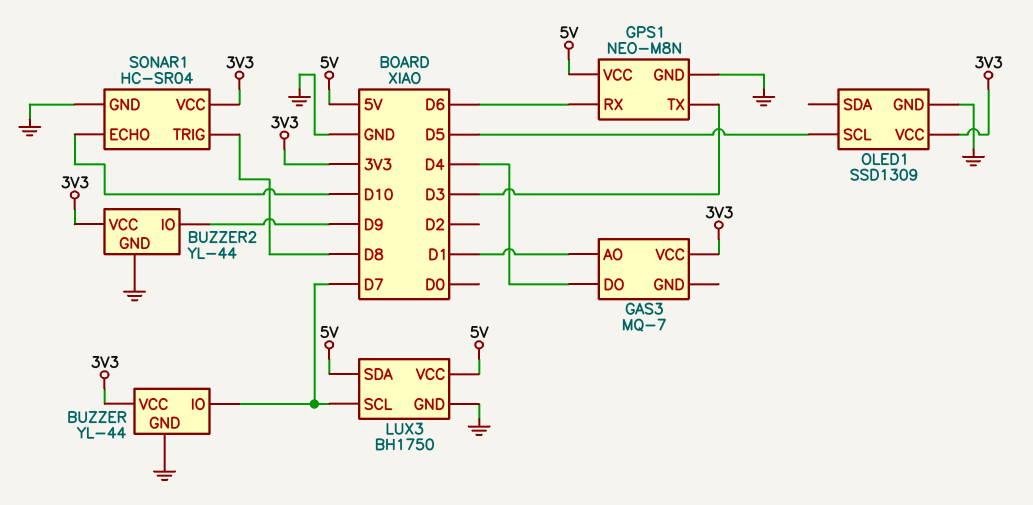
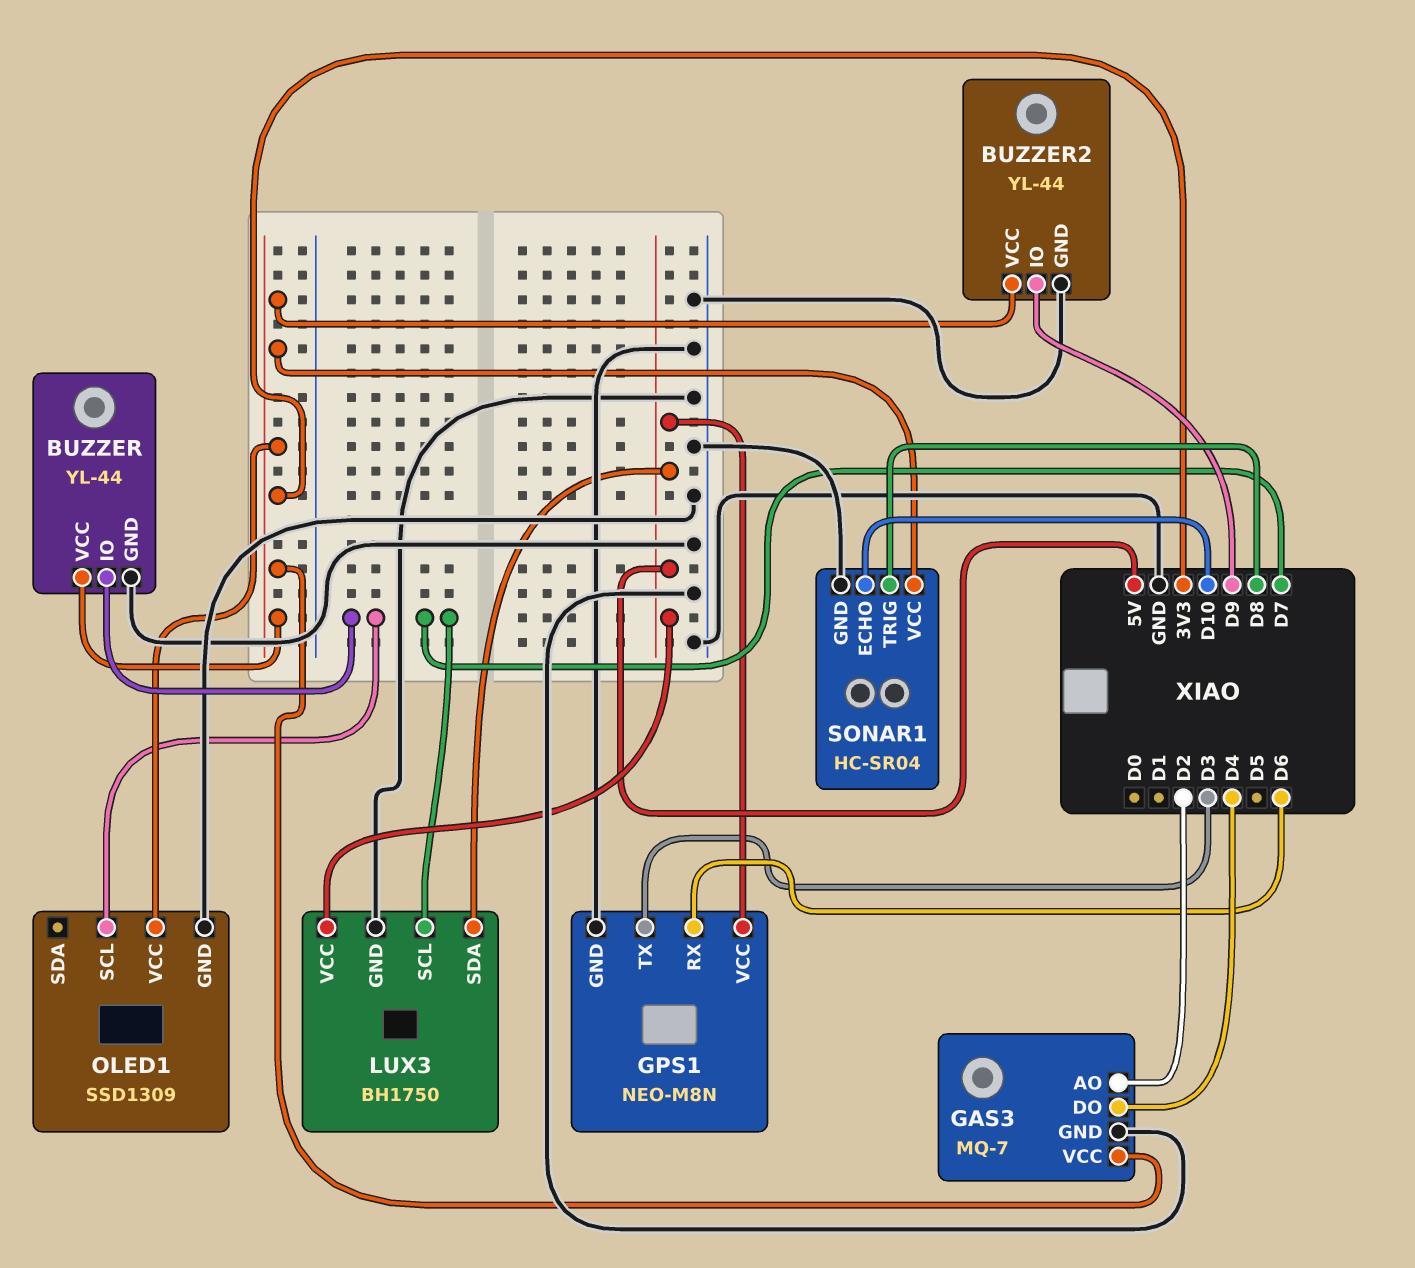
GAS3 pin AO: D1 -> D2
GAS3 pin GND: none -> GND
OLED1 pin SCL: D5 -> D7

